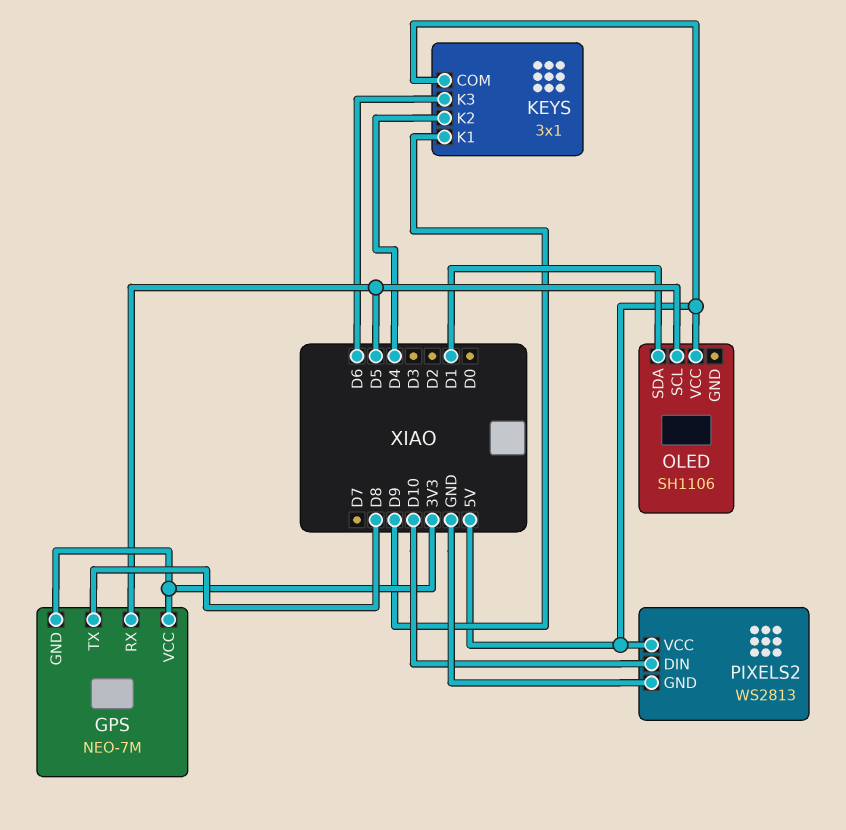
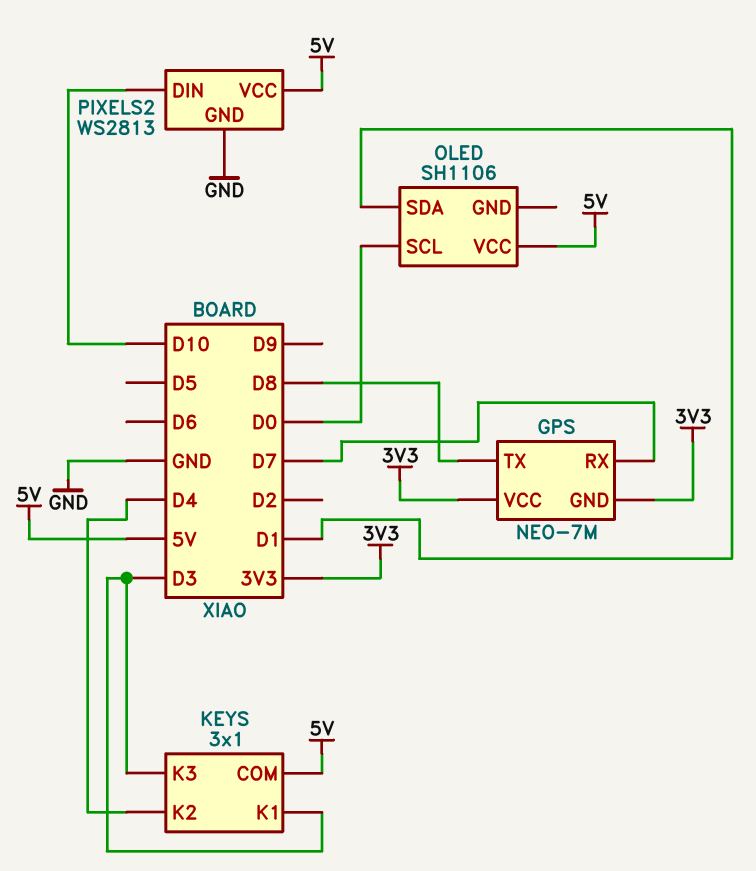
GPS pin RX: D5 -> D7
KEYS pin K1: D9 -> D3
KEYS pin K3: D6 -> D3
OLED pin SCL: D5 -> D0

